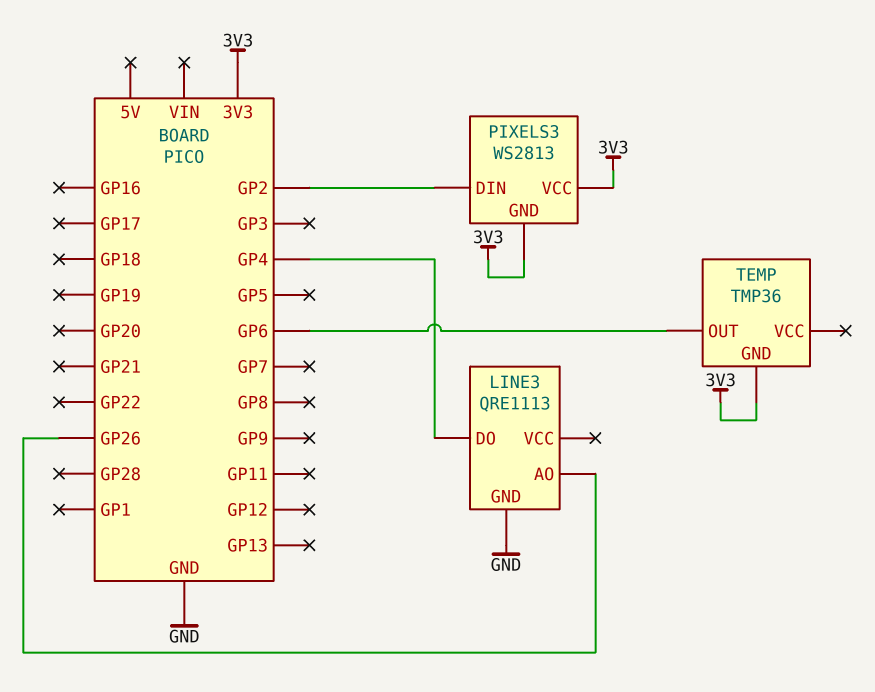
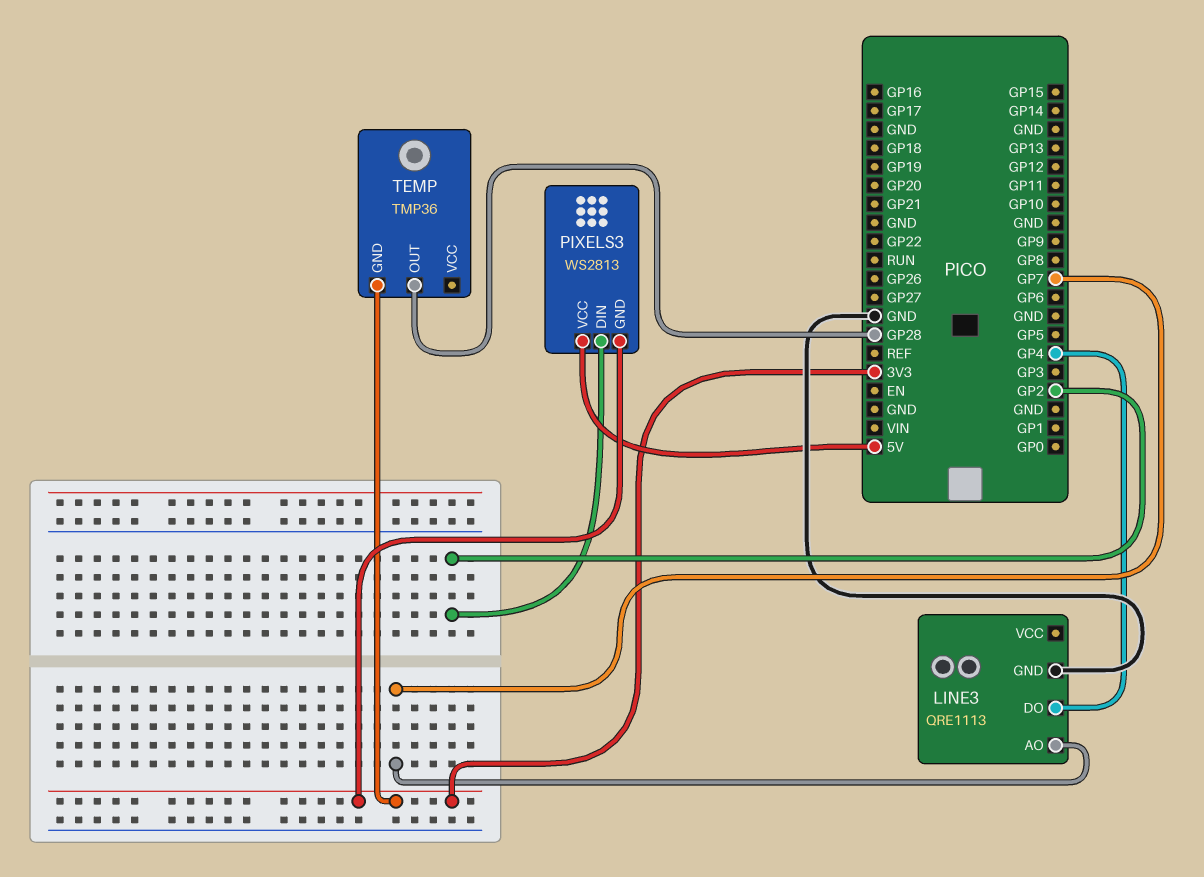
LINE3 pin AO: GP26 -> GP7
PIXELS3 pin VCC: 3V3 -> 5V
TEMP pin OUT: GP6 -> GP28

